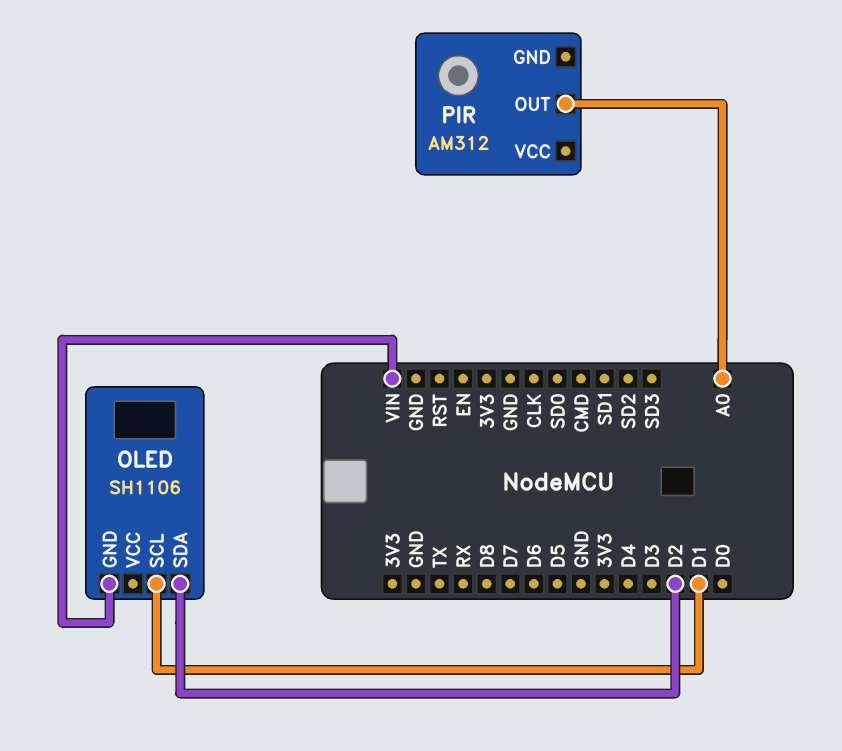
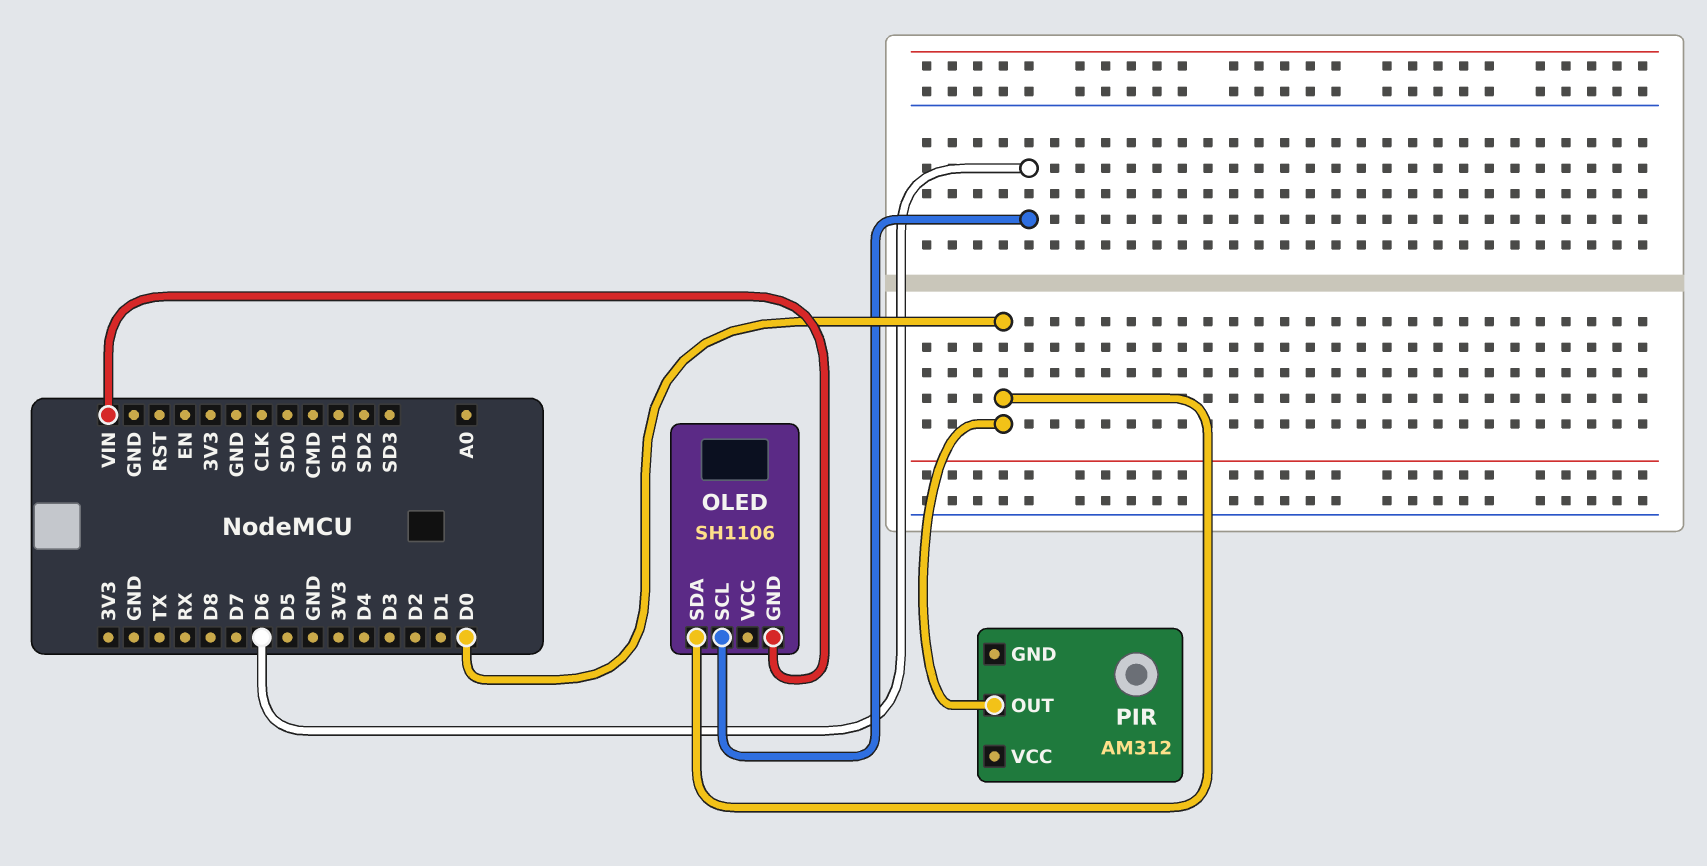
OLED pin SCL: D1 -> D6
OLED pin SDA: D2 -> D0
PIR pin OUT: A0 -> D0

